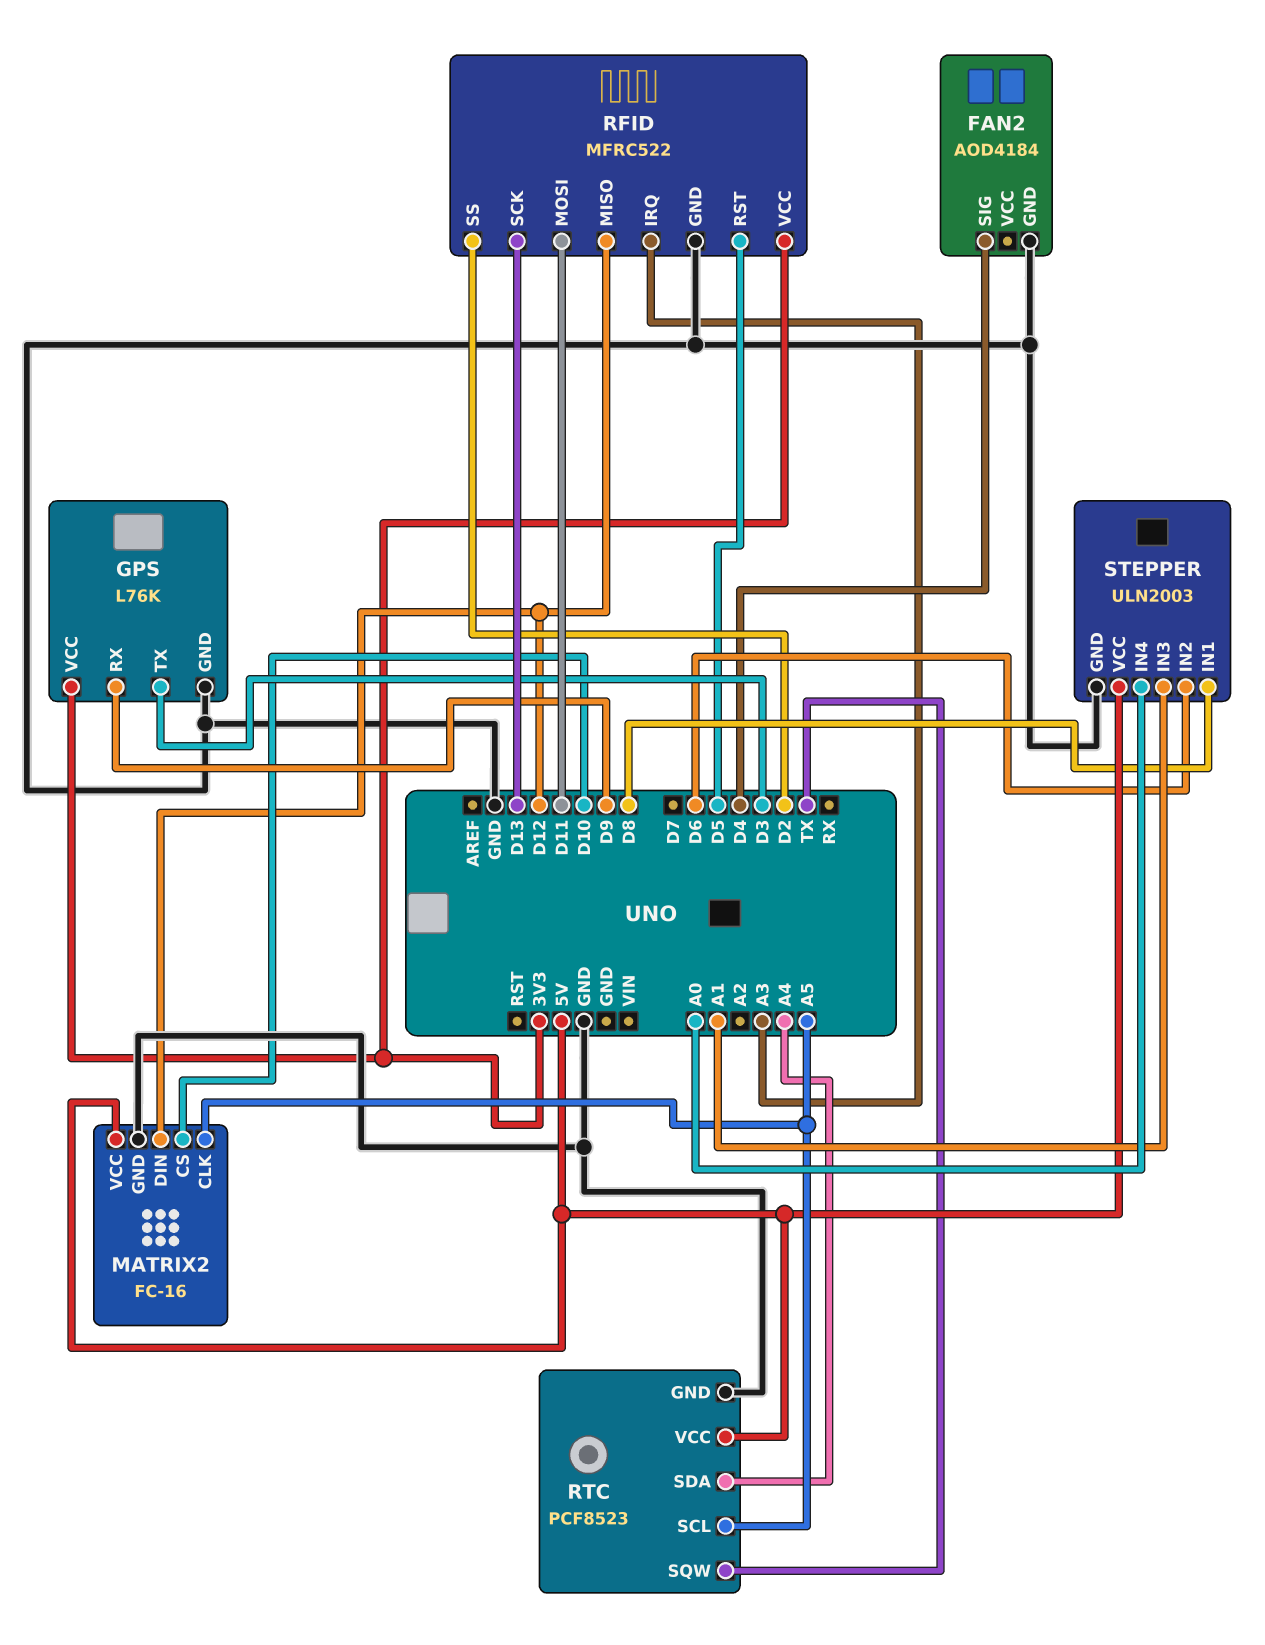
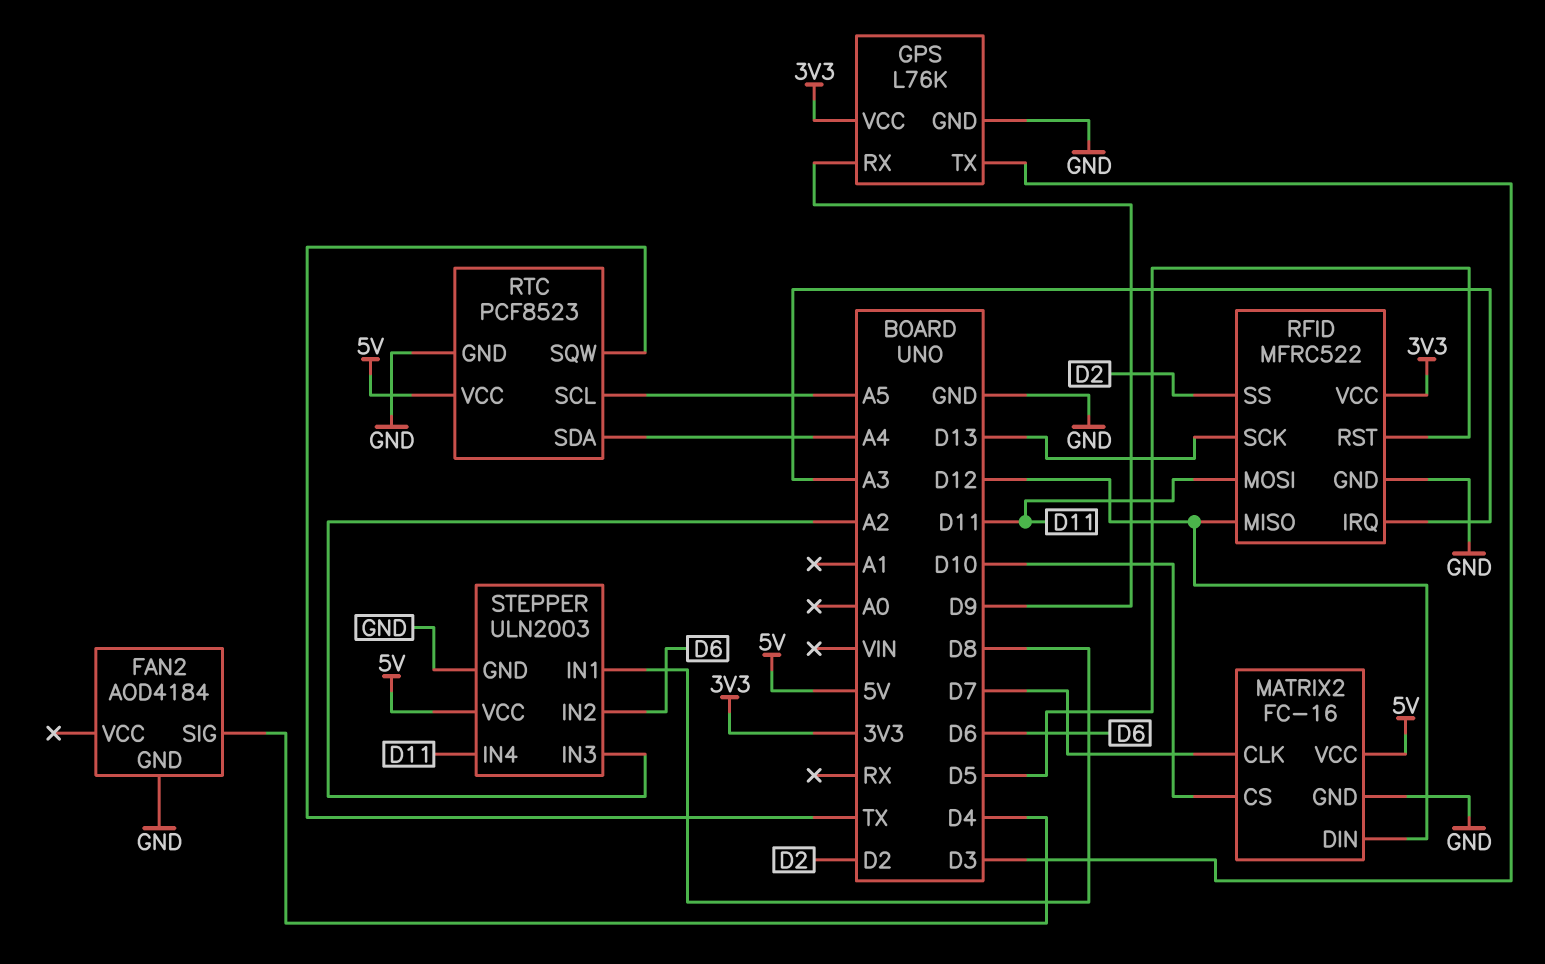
MATRIX2 pin CLK: A5 -> D7
STEPPER pin IN3: A1 -> A2
STEPPER pin IN4: A0 -> D11

